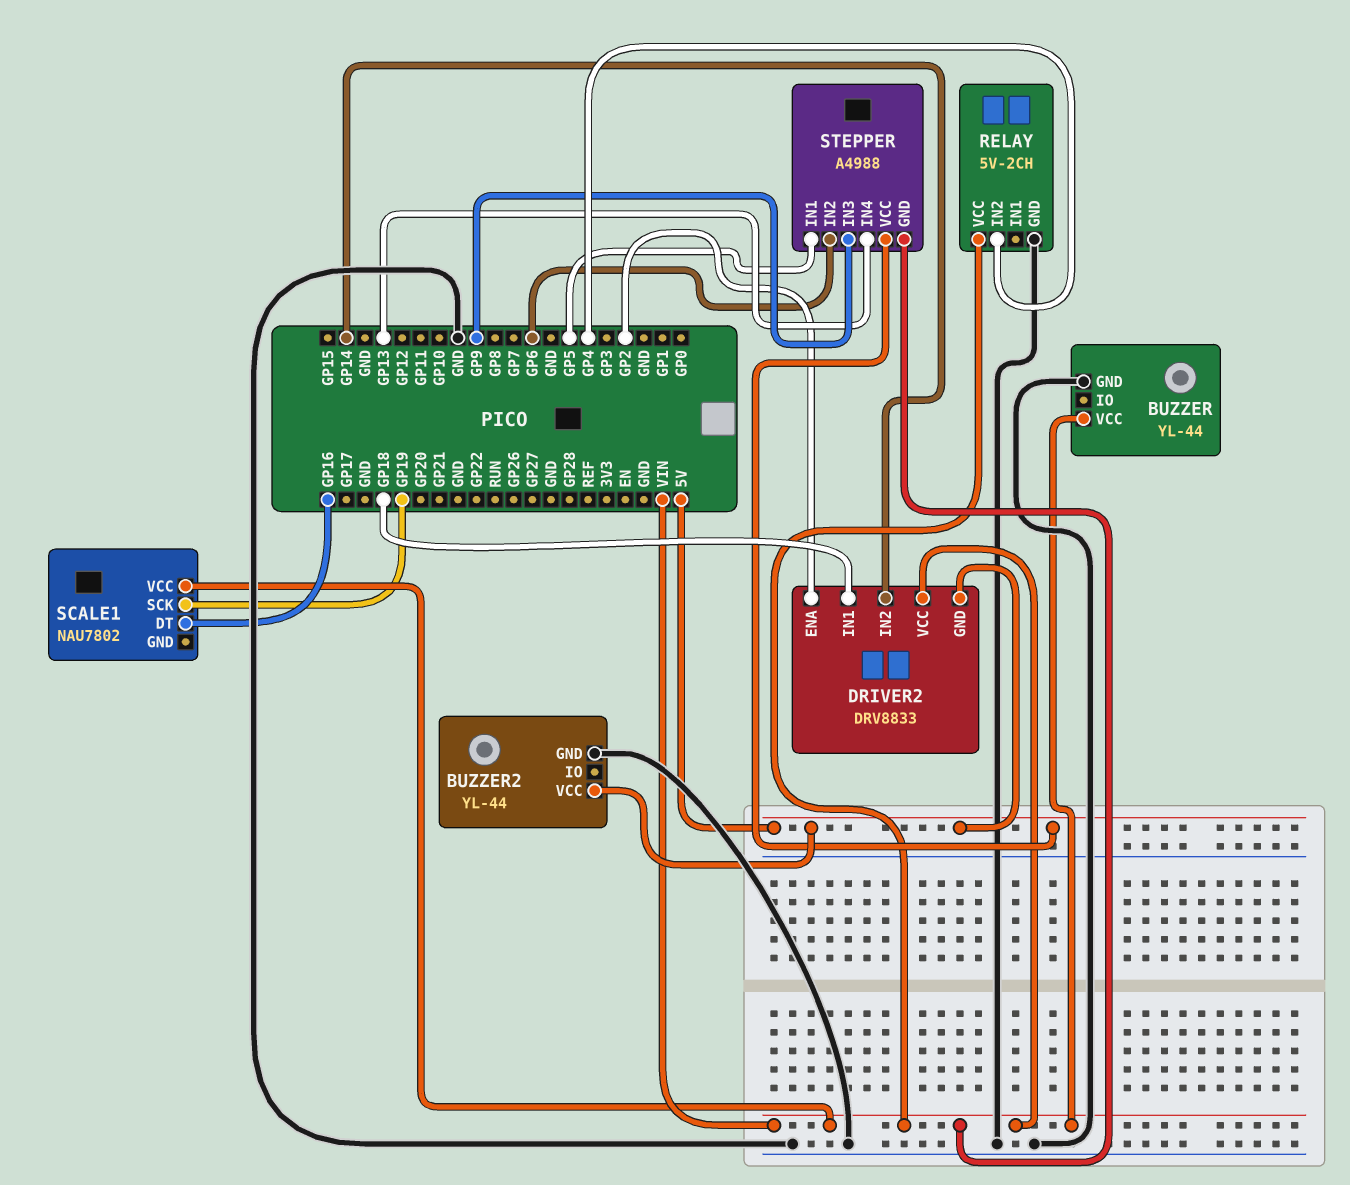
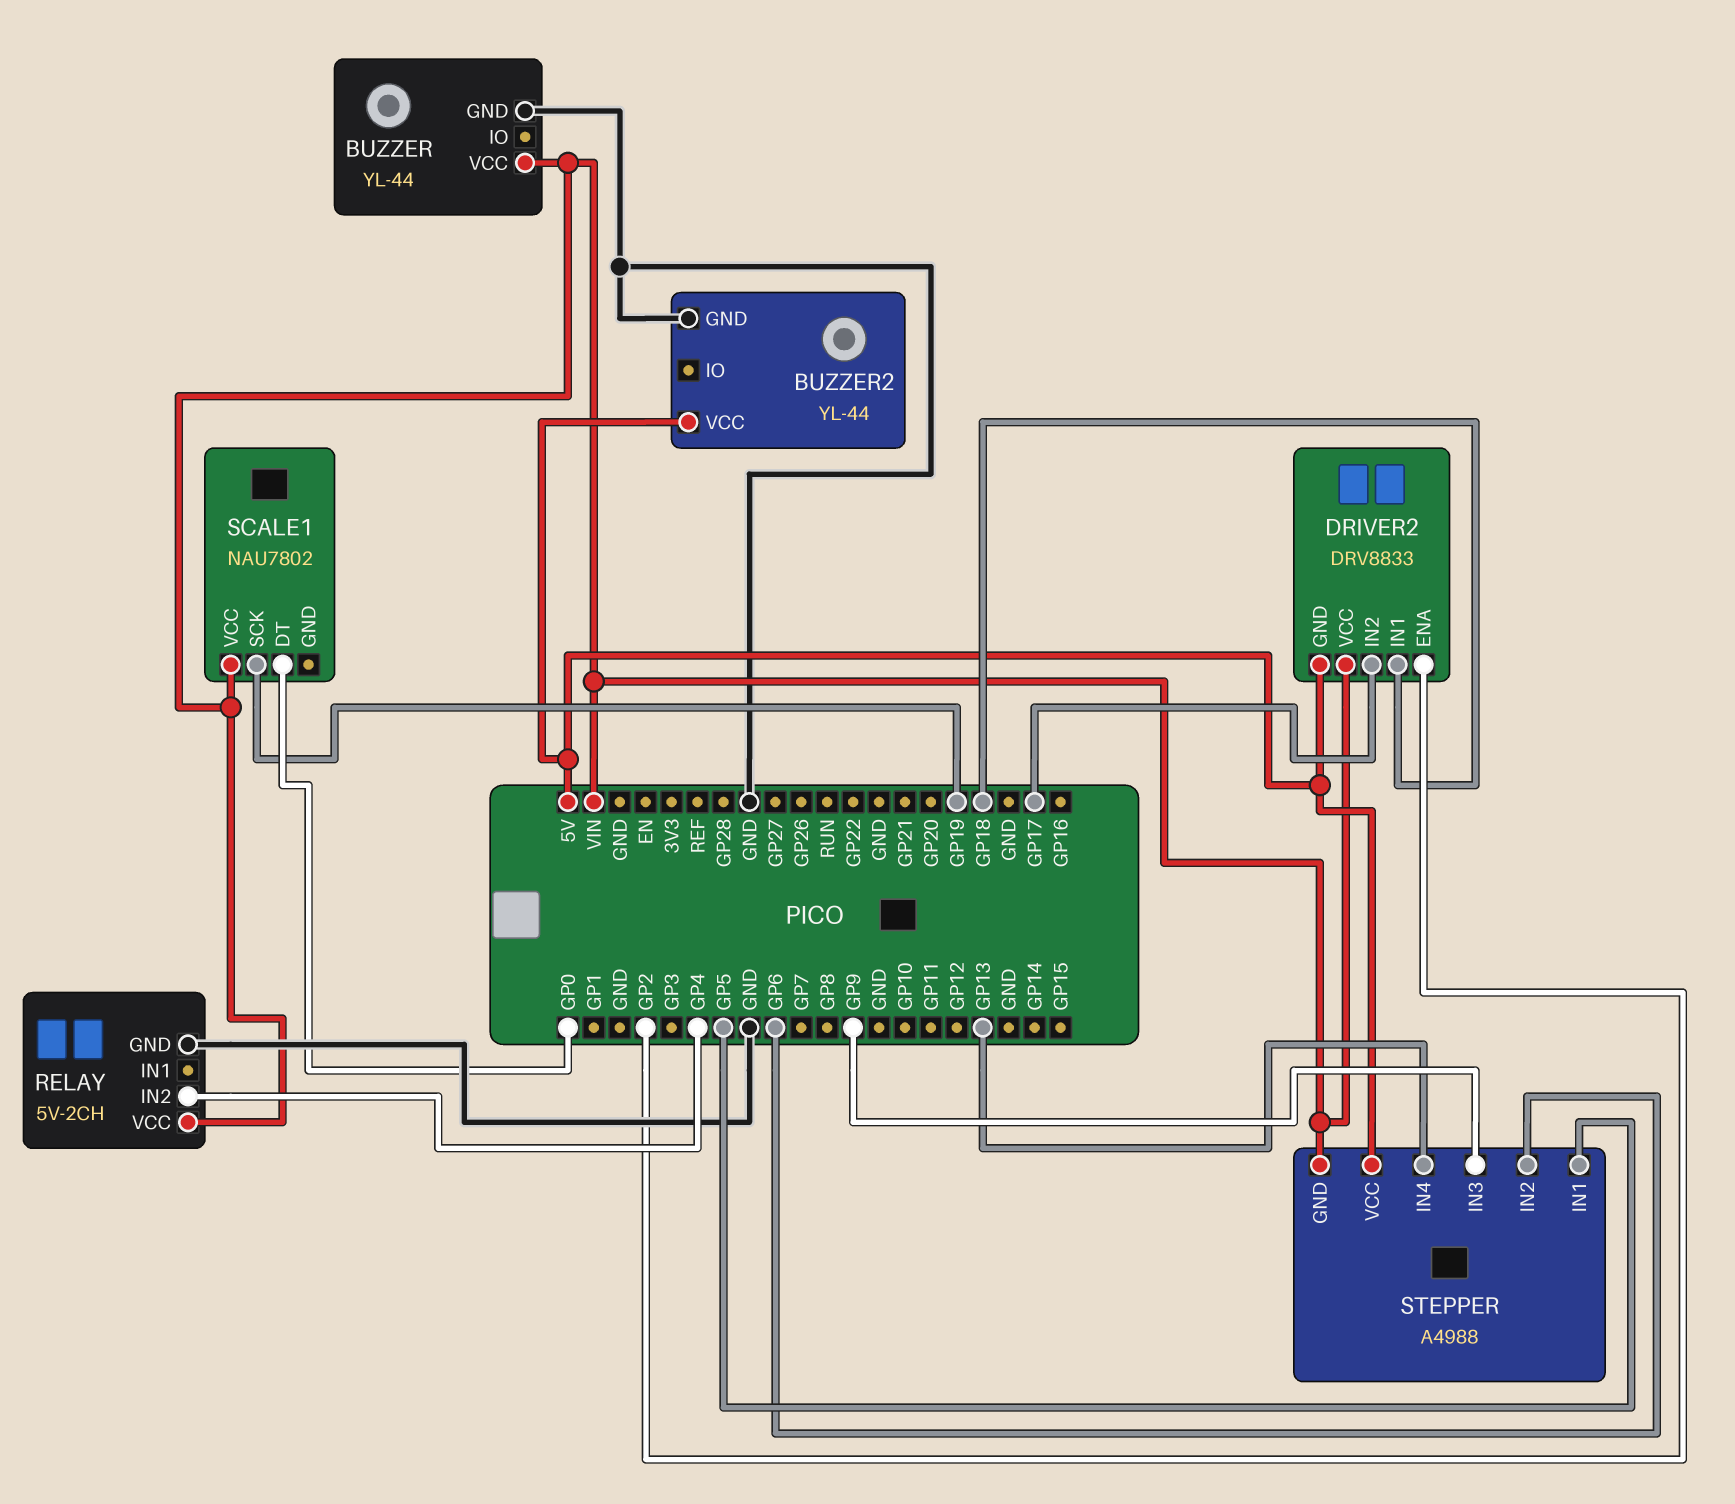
DRIVER2 pin IN2: GP14 -> GP17
SCALE1 pin DT: GP16 -> GP0

